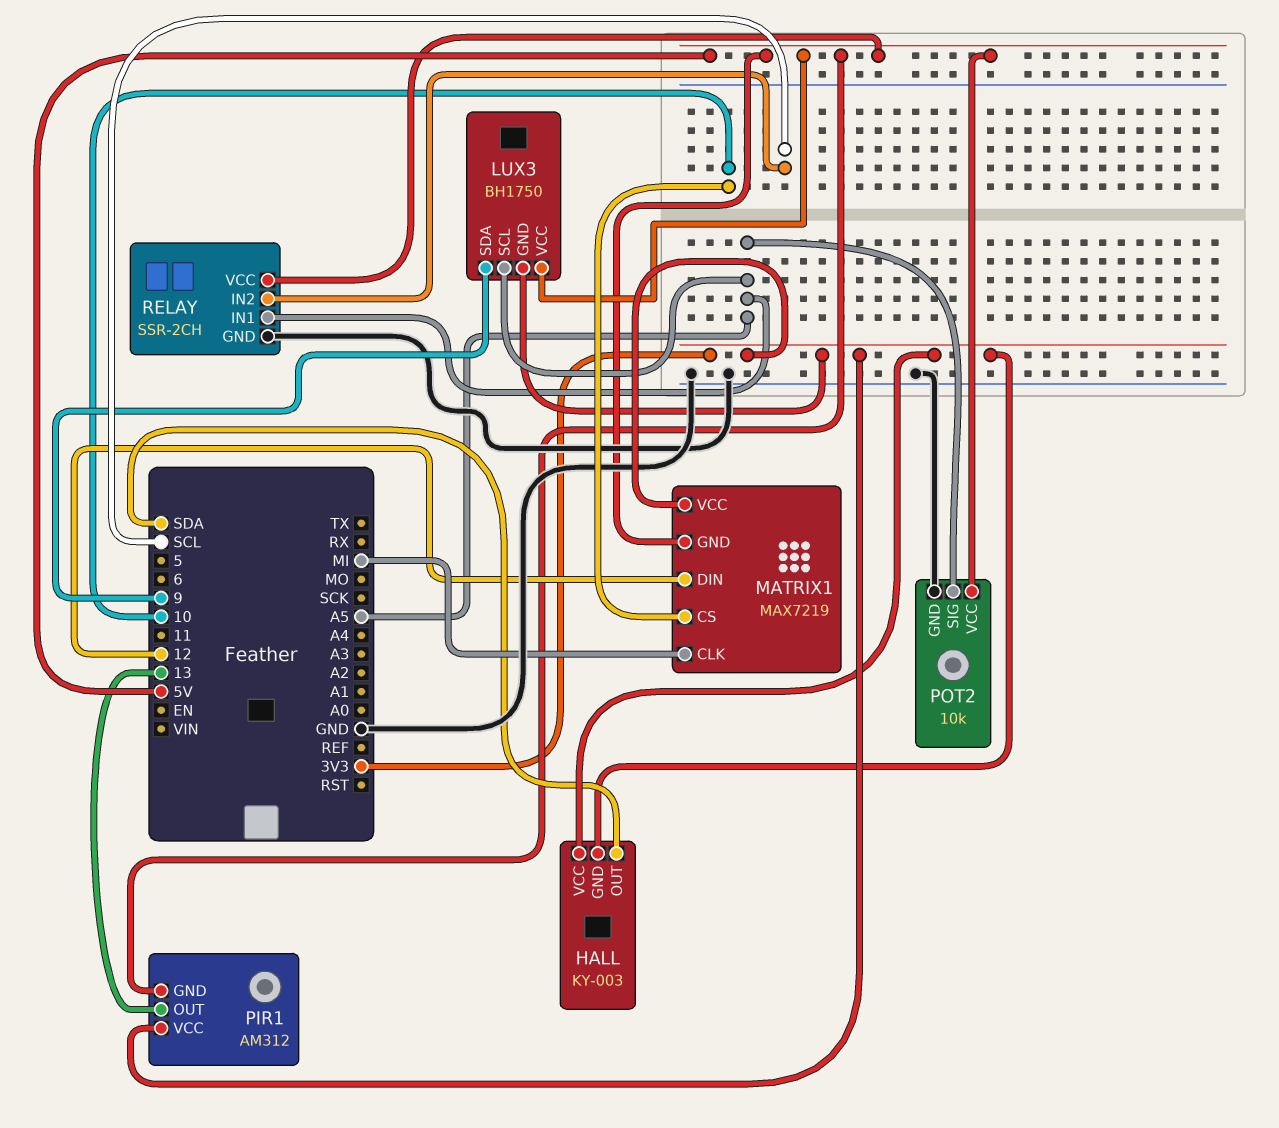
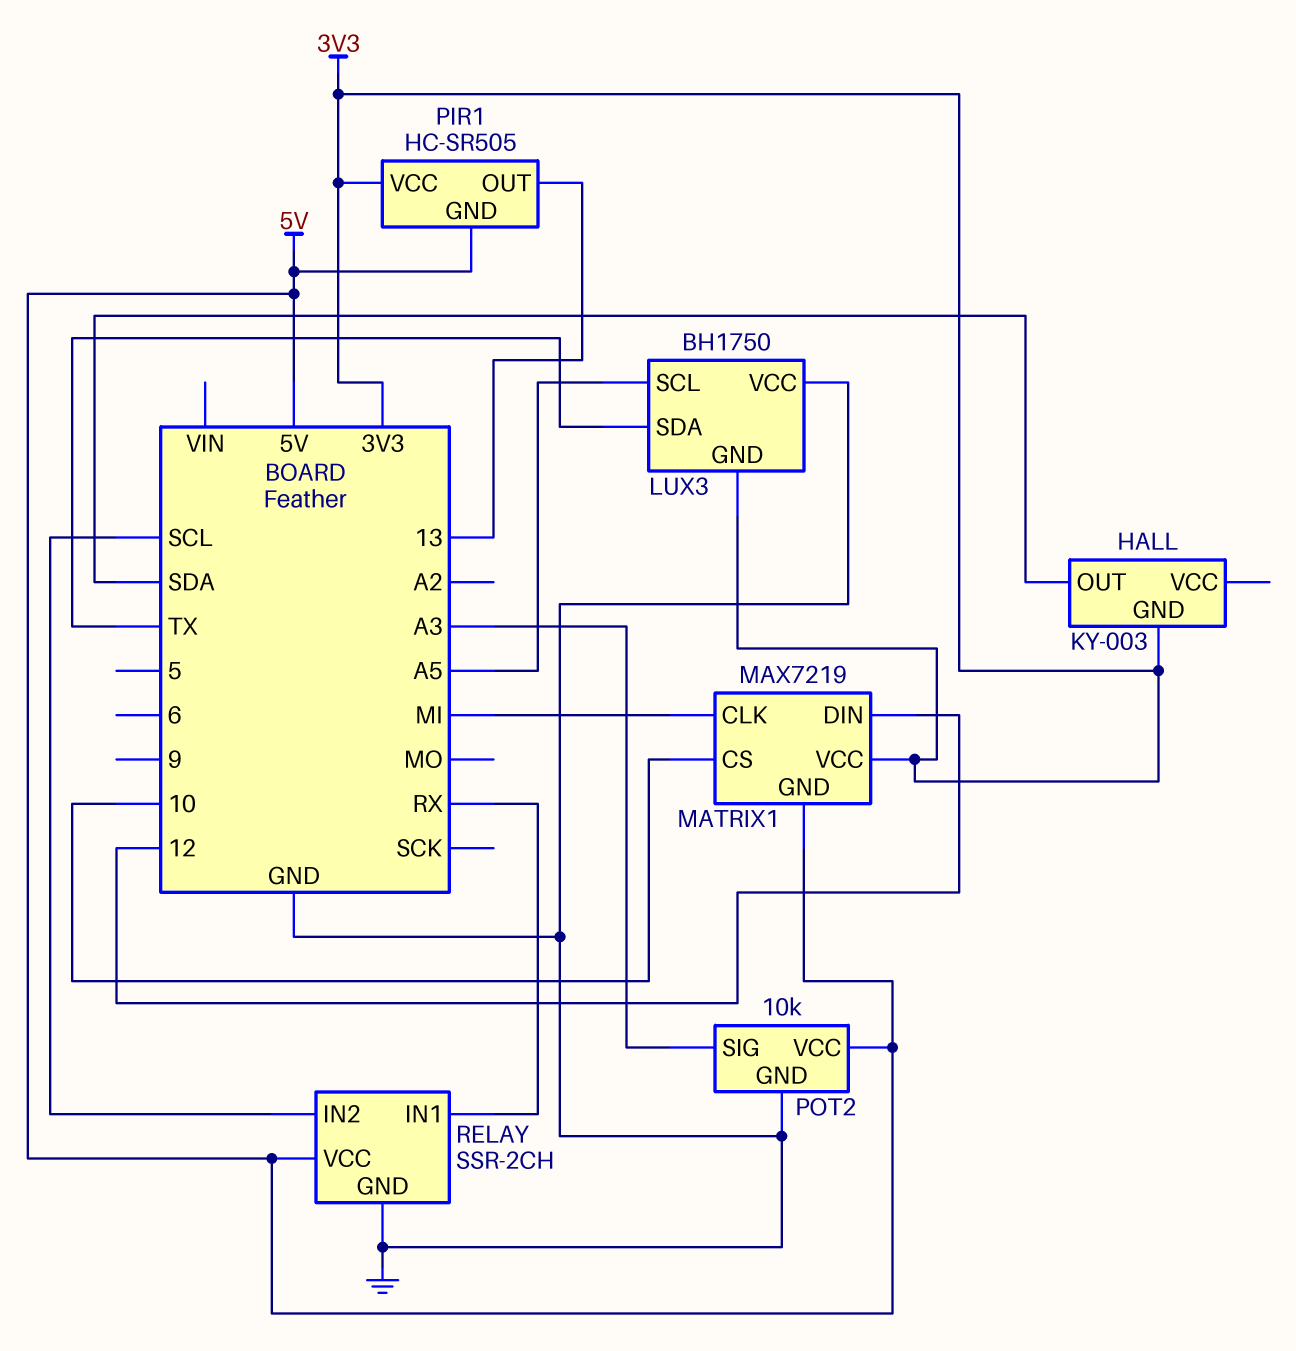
HALL pin VCC: 3V3 -> none
LUX3 pin SDA: 9 -> TX
LUX3 pin VCC: 5V -> GND
PIR1: AM312 -> HC-SR505
POT2 pin SIG: A5 -> A3
RELAY pin IN1: A5 -> RX

